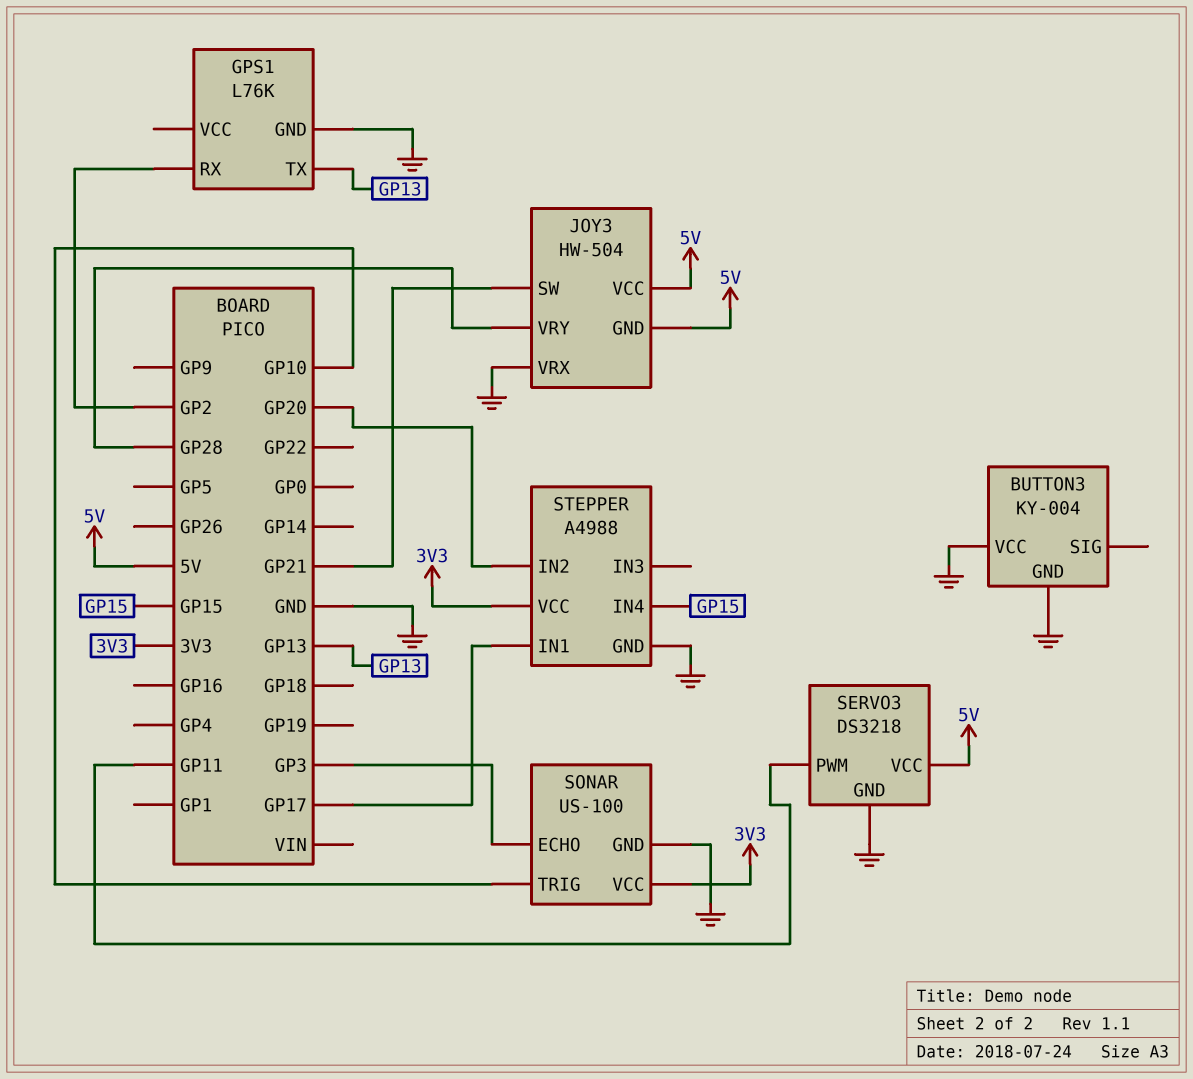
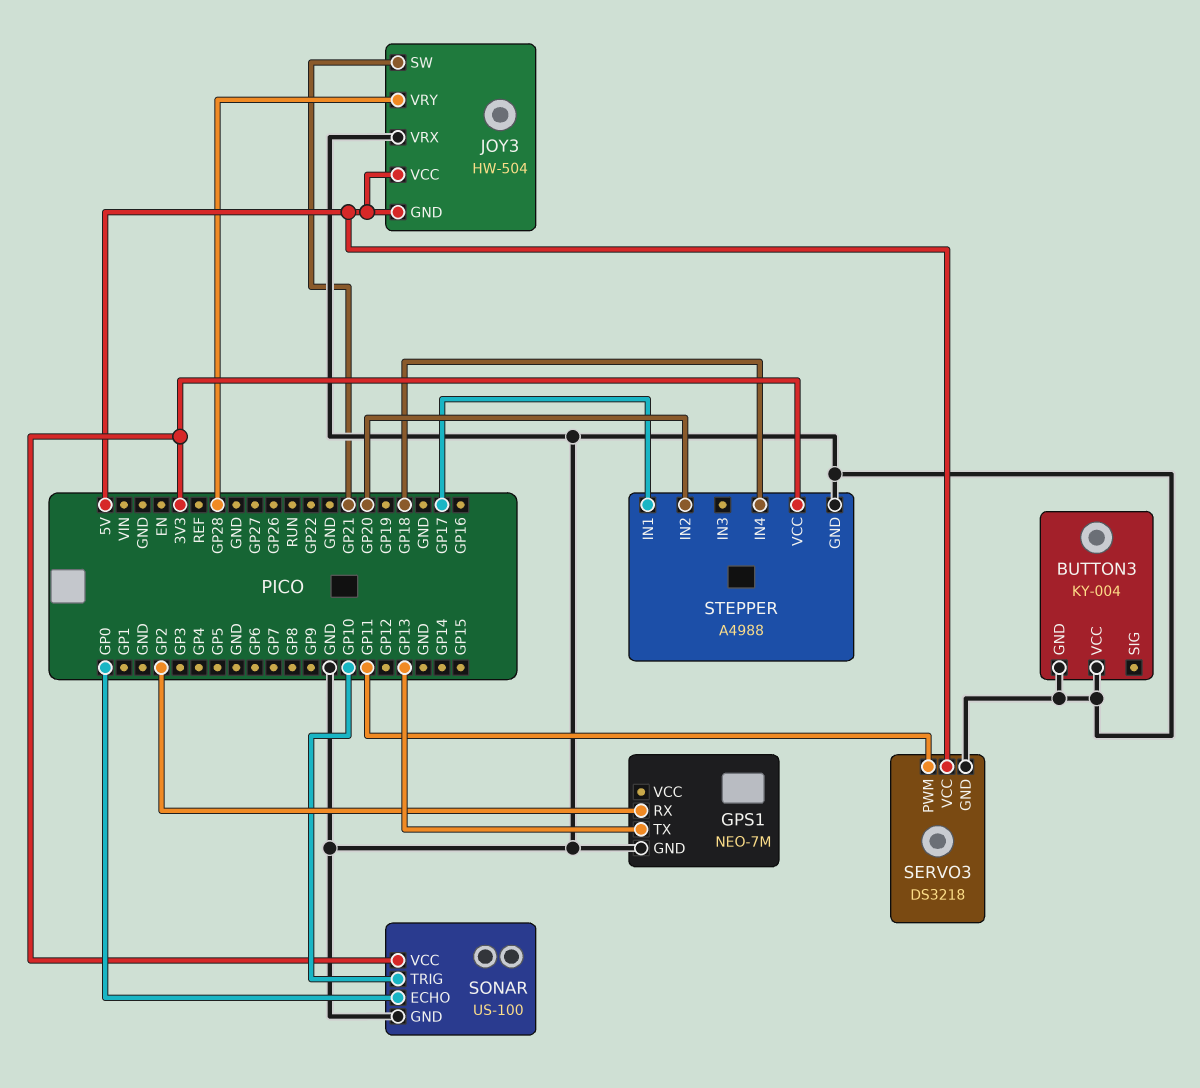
GPS1: L76K -> NEO-7M
SONAR pin ECHO: GP3 -> GP0
STEPPER pin IN4: GP15 -> GP18

